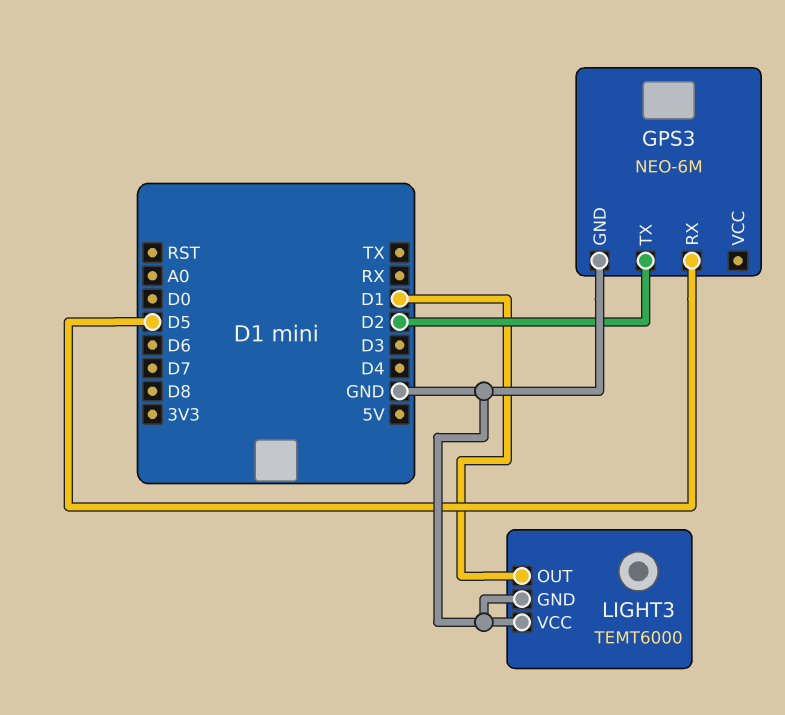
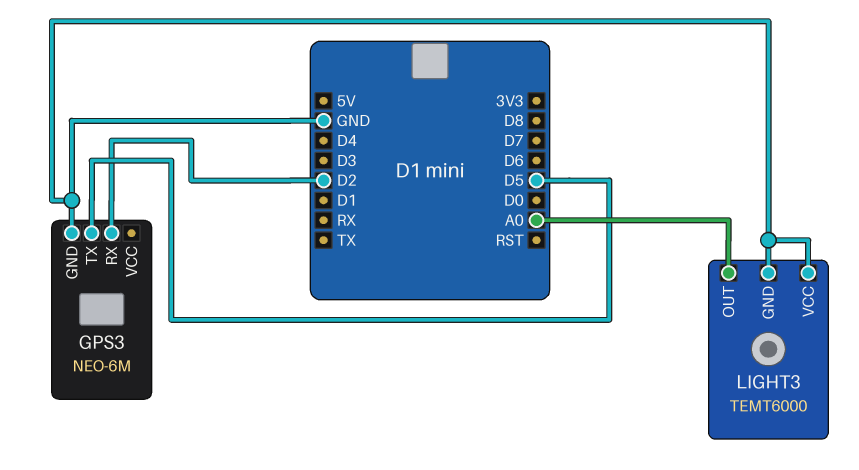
GPS3 pin RX: D5 -> D2
GPS3 pin TX: D2 -> D5
LIGHT3 pin OUT: D1 -> A0

